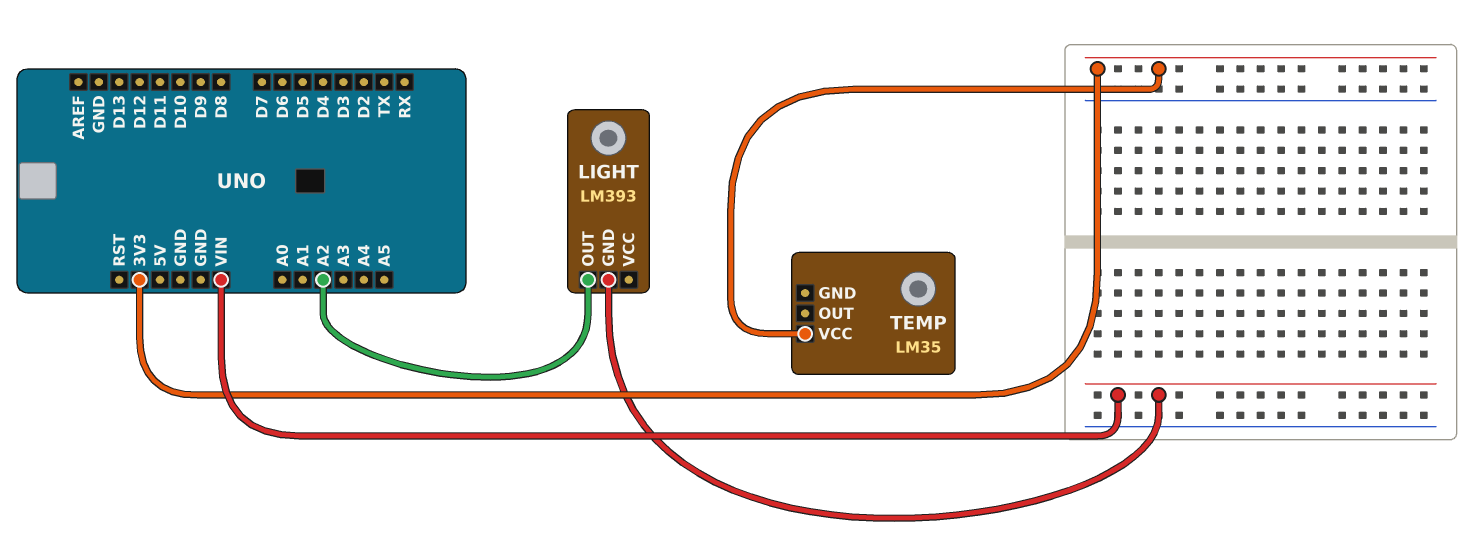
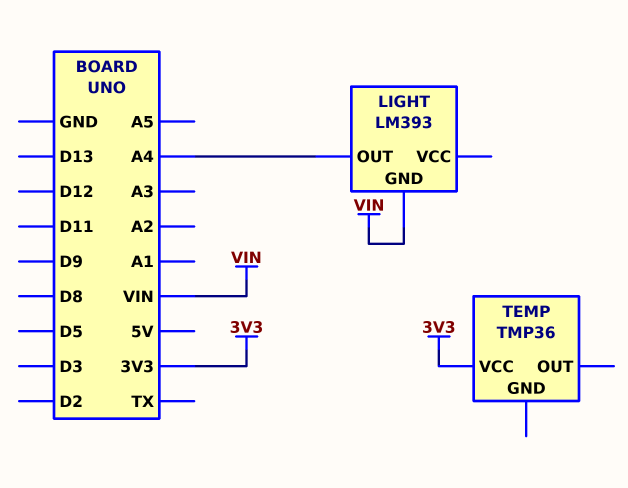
LIGHT pin OUT: A2 -> A4
TEMP: LM35 -> TMP36

